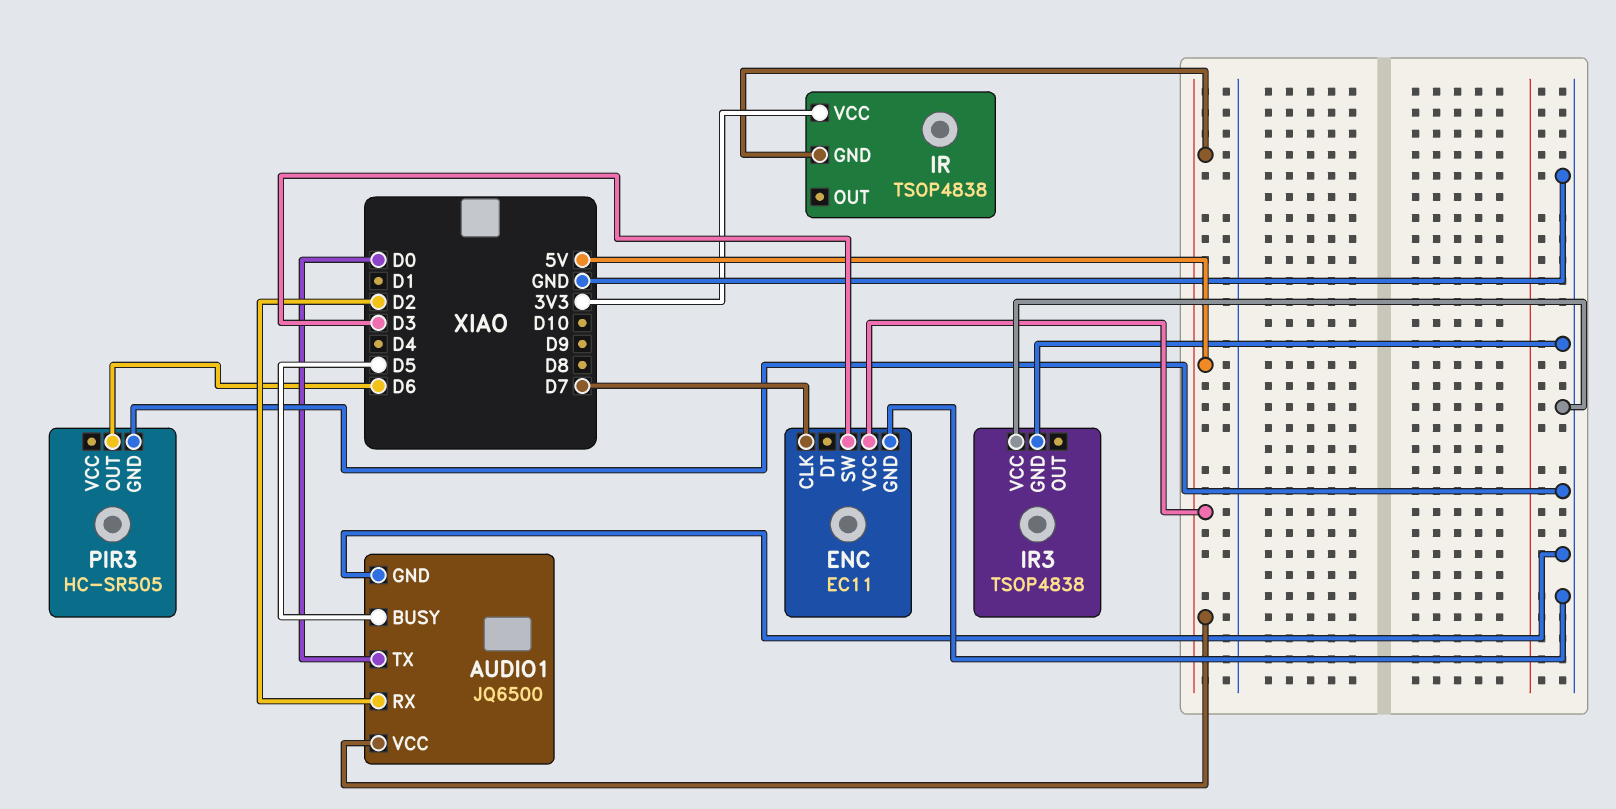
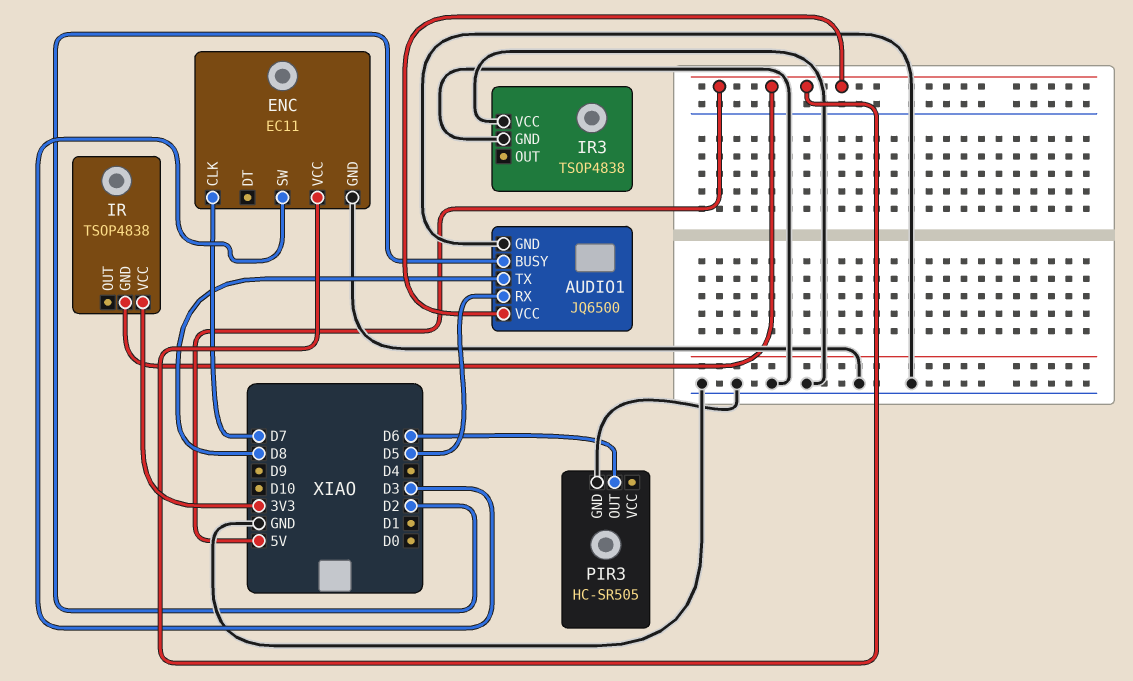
AUDIO1 pin BUSY: D5 -> D2
AUDIO1 pin RX: D2 -> D5
AUDIO1 pin TX: D0 -> D8

